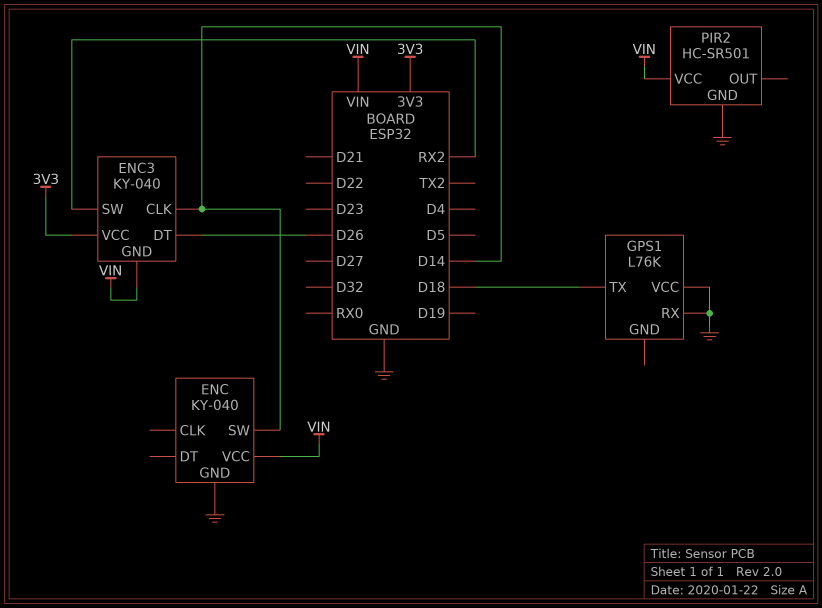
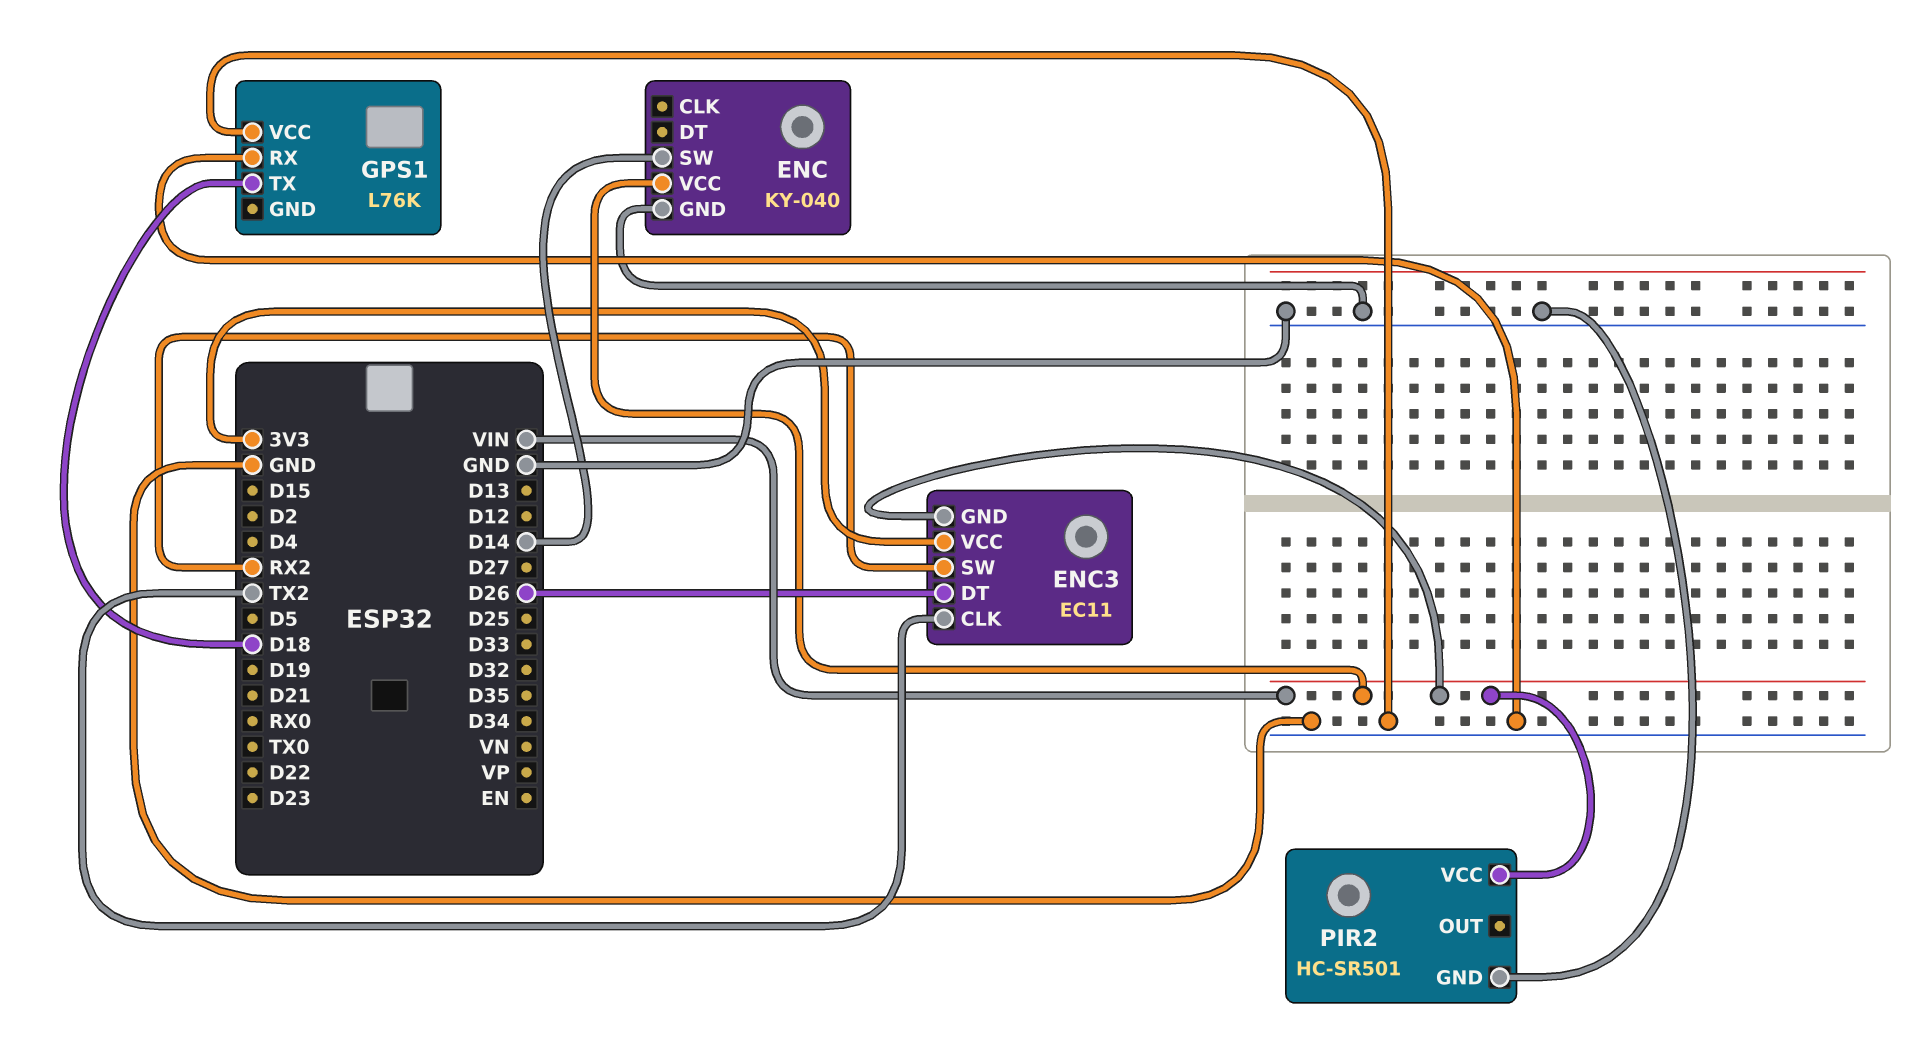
ENC3: KY-040 -> EC11
ENC3 pin CLK: D14 -> TX2

